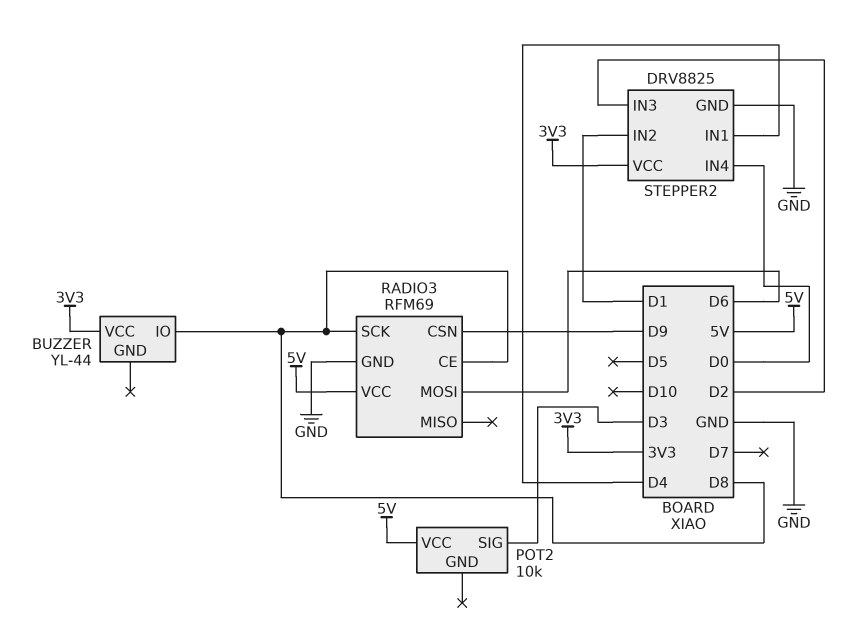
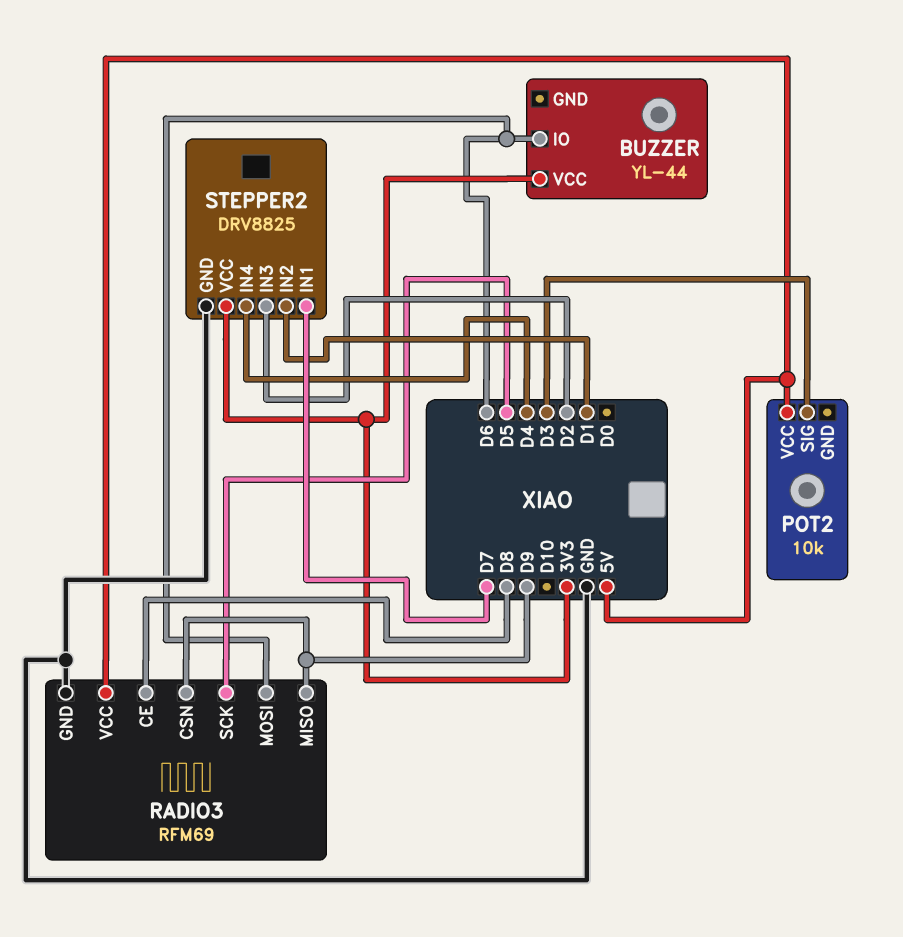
BUZZER pin IO: D8 -> D6
RADIO3 pin MISO: none -> D9
RADIO3 pin SCK: D8 -> D5
STEPPER2 pin IN1: D4 -> D7
STEPPER2 pin IN4: D0 -> D4

